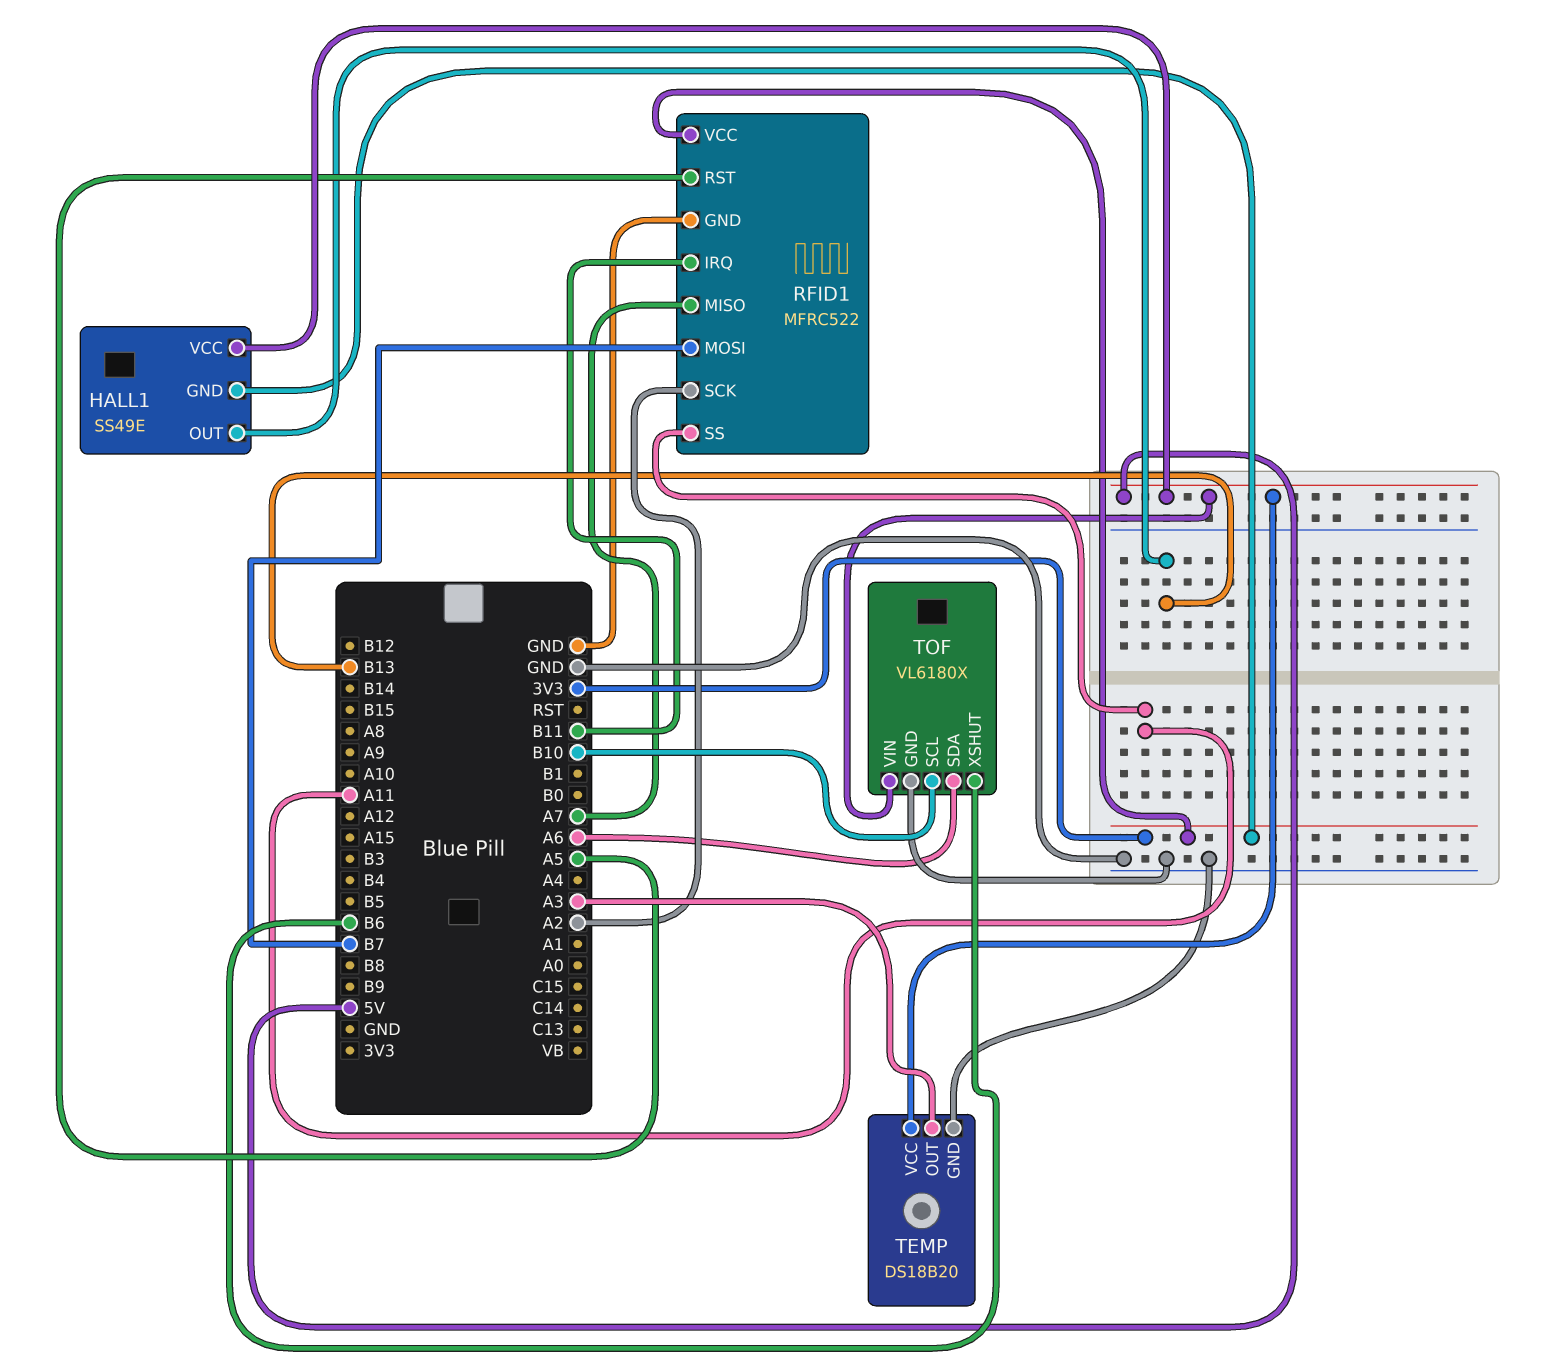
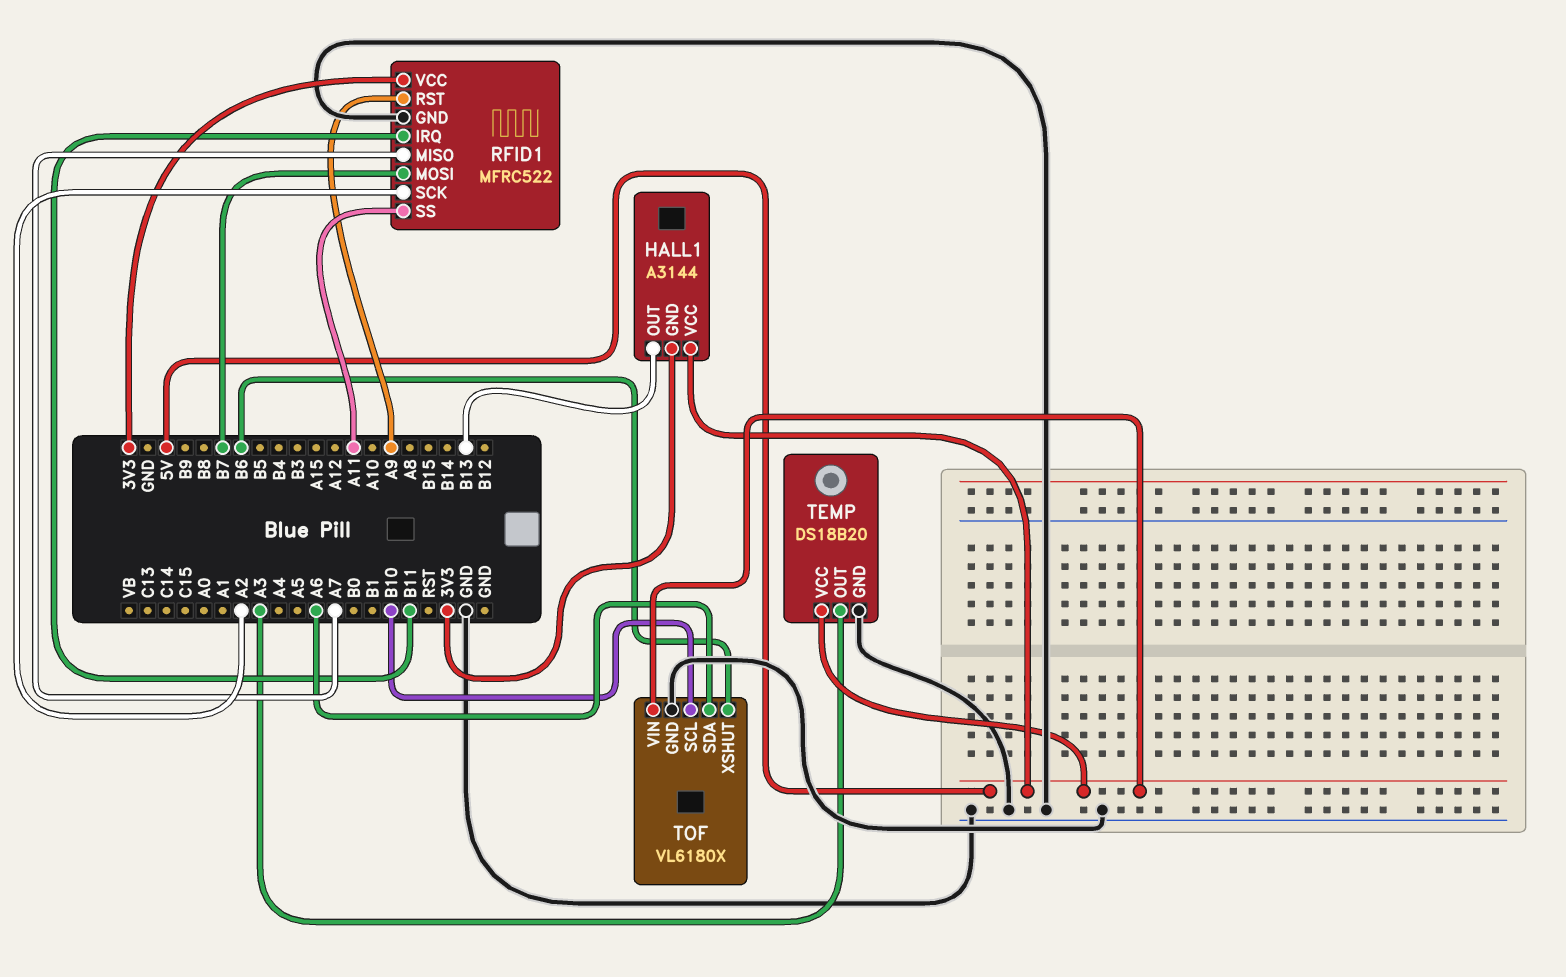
HALL1: SS49E -> A3144
RFID1 pin RST: A5 -> A9

